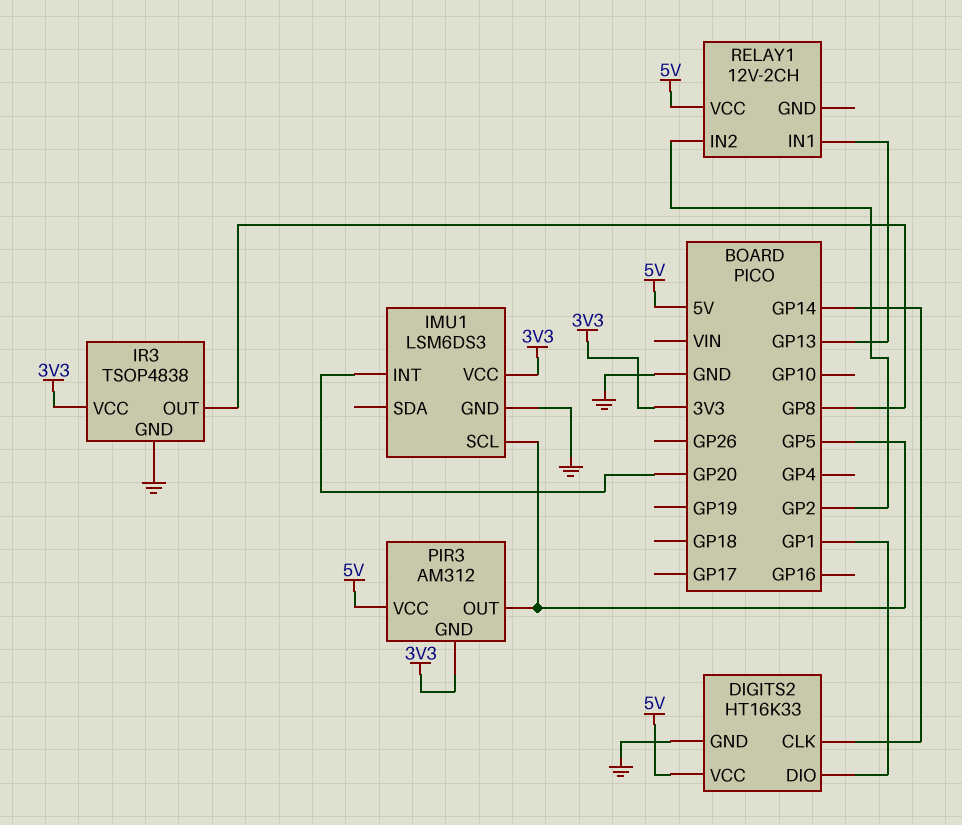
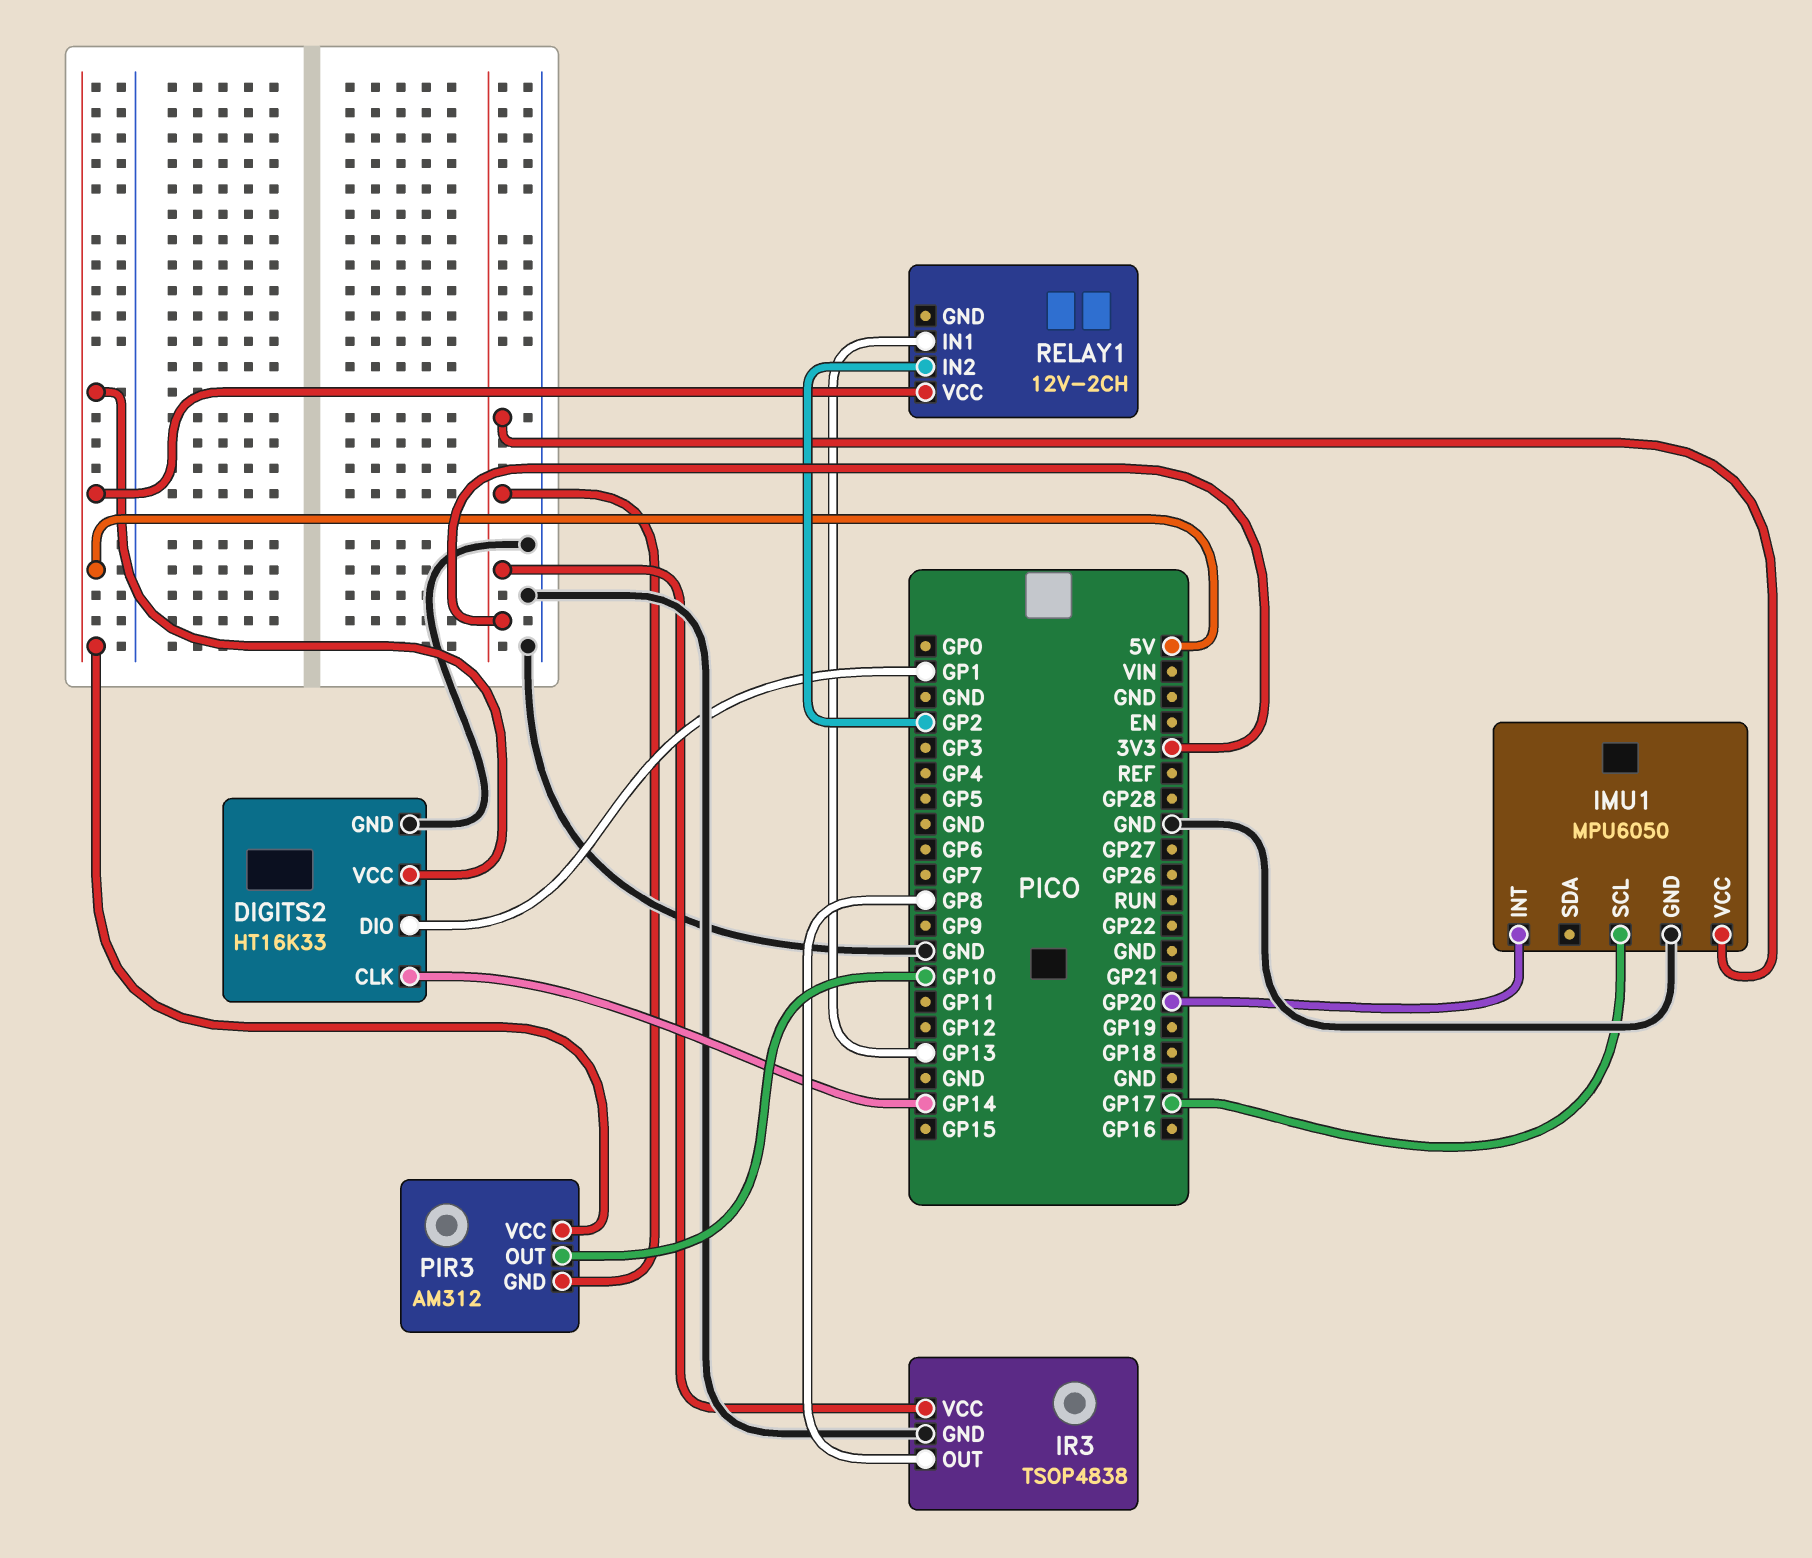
IMU1: LSM6DS3 -> MPU6050
IMU1 pin SCL: GP5 -> GP17
PIR3 pin OUT: GP5 -> GP10

